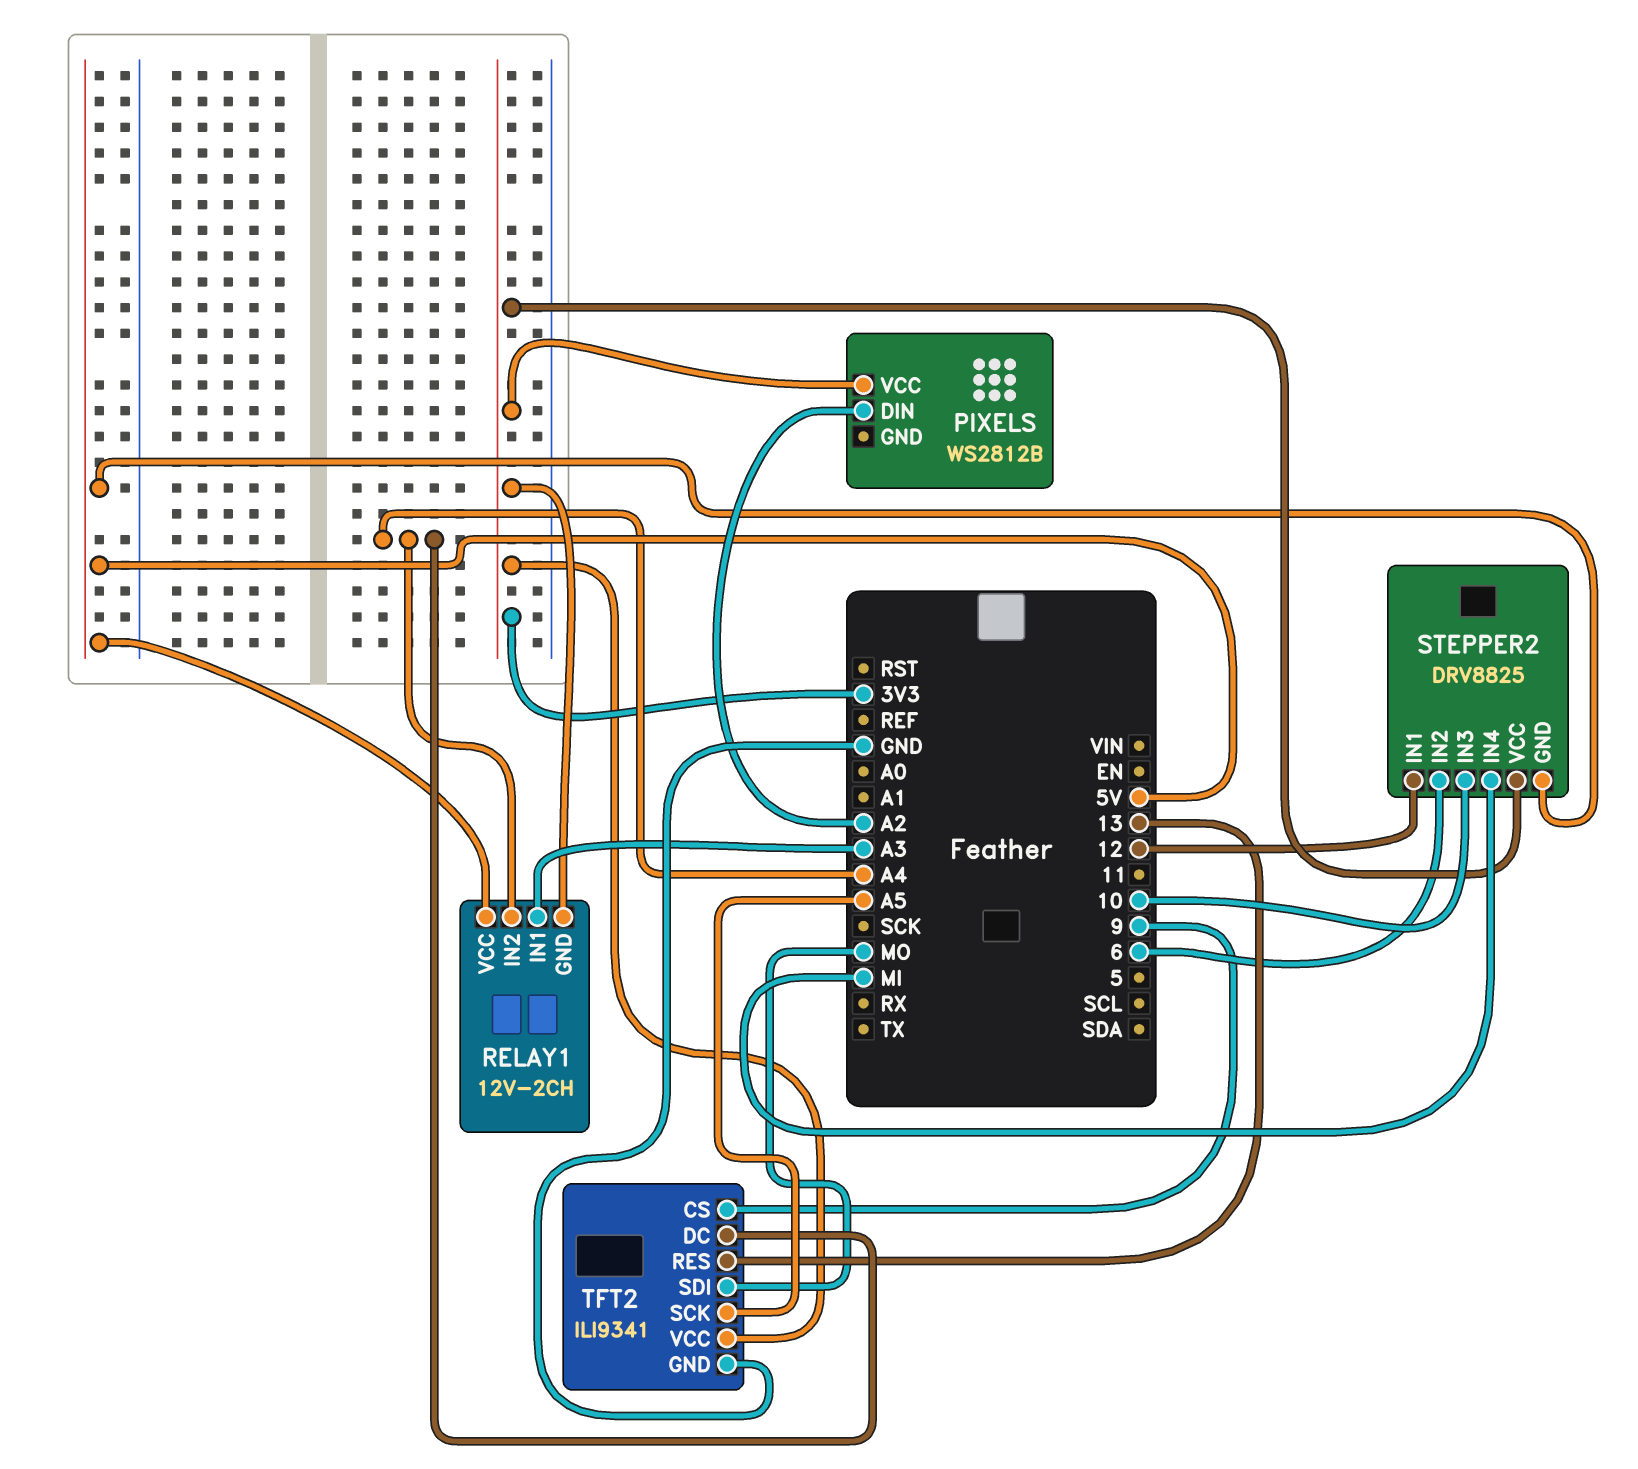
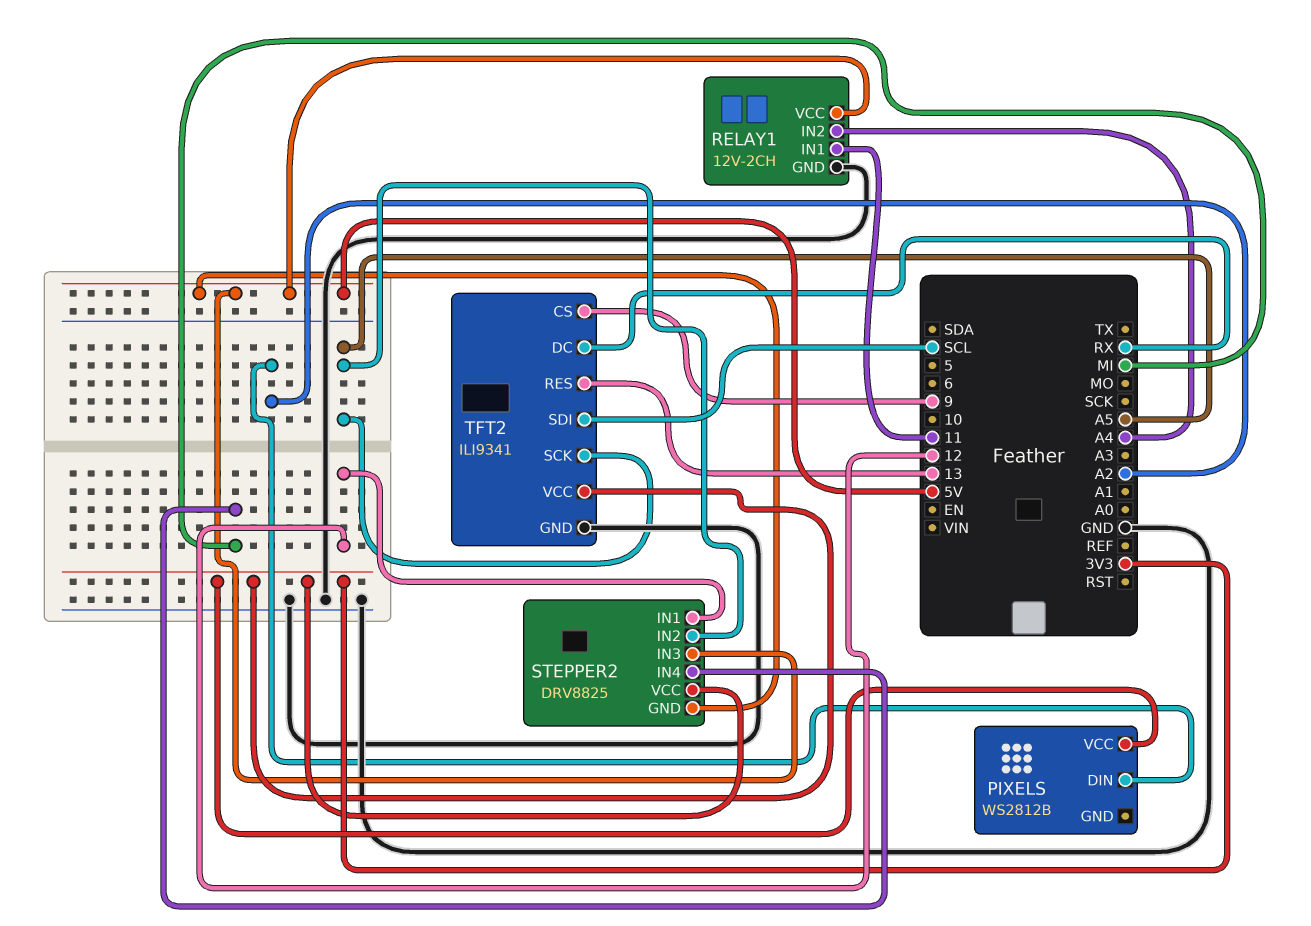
RELAY1 pin GND: 3V3 -> GND
RELAY1 pin IN1: A3 -> 11
STEPPER2 pin IN2: 6 -> A5
STEPPER2 pin IN3: 10 -> 5V
TFT2 pin DC: A4 -> RX
TFT2 pin SDI: MO -> SCL

